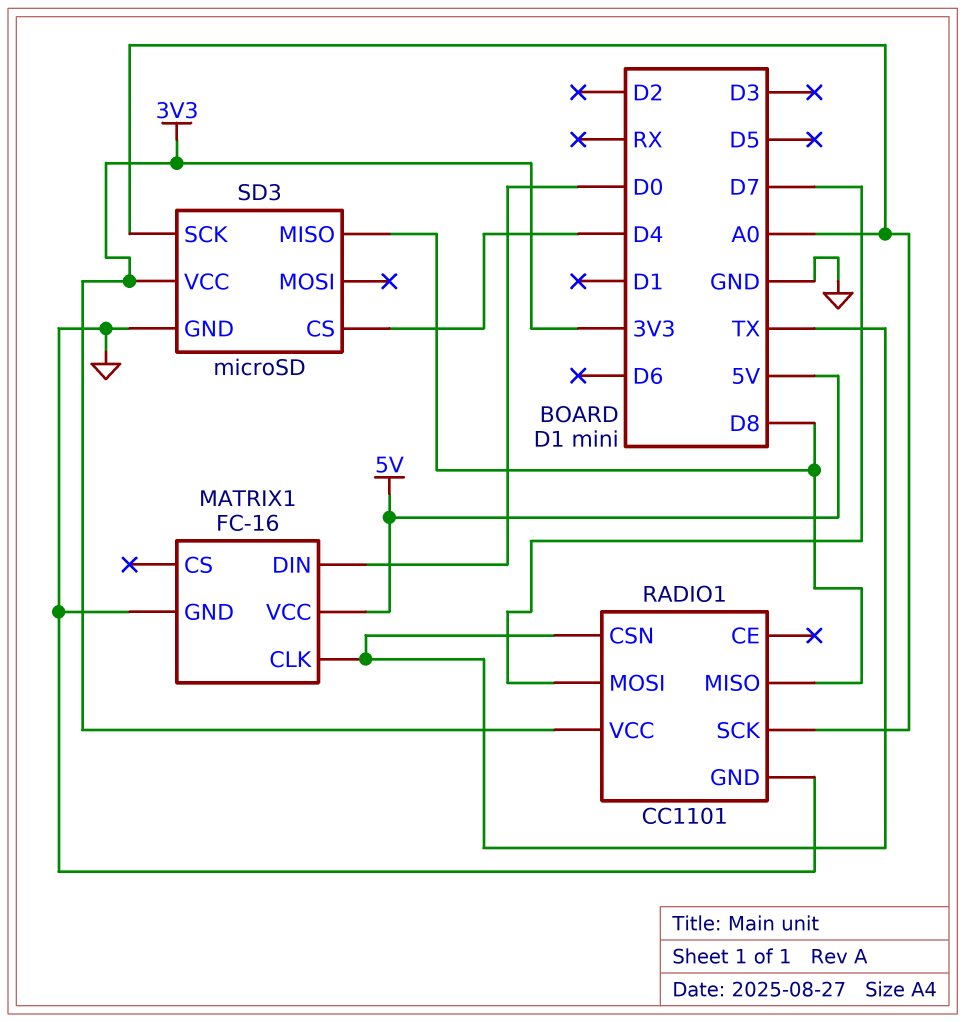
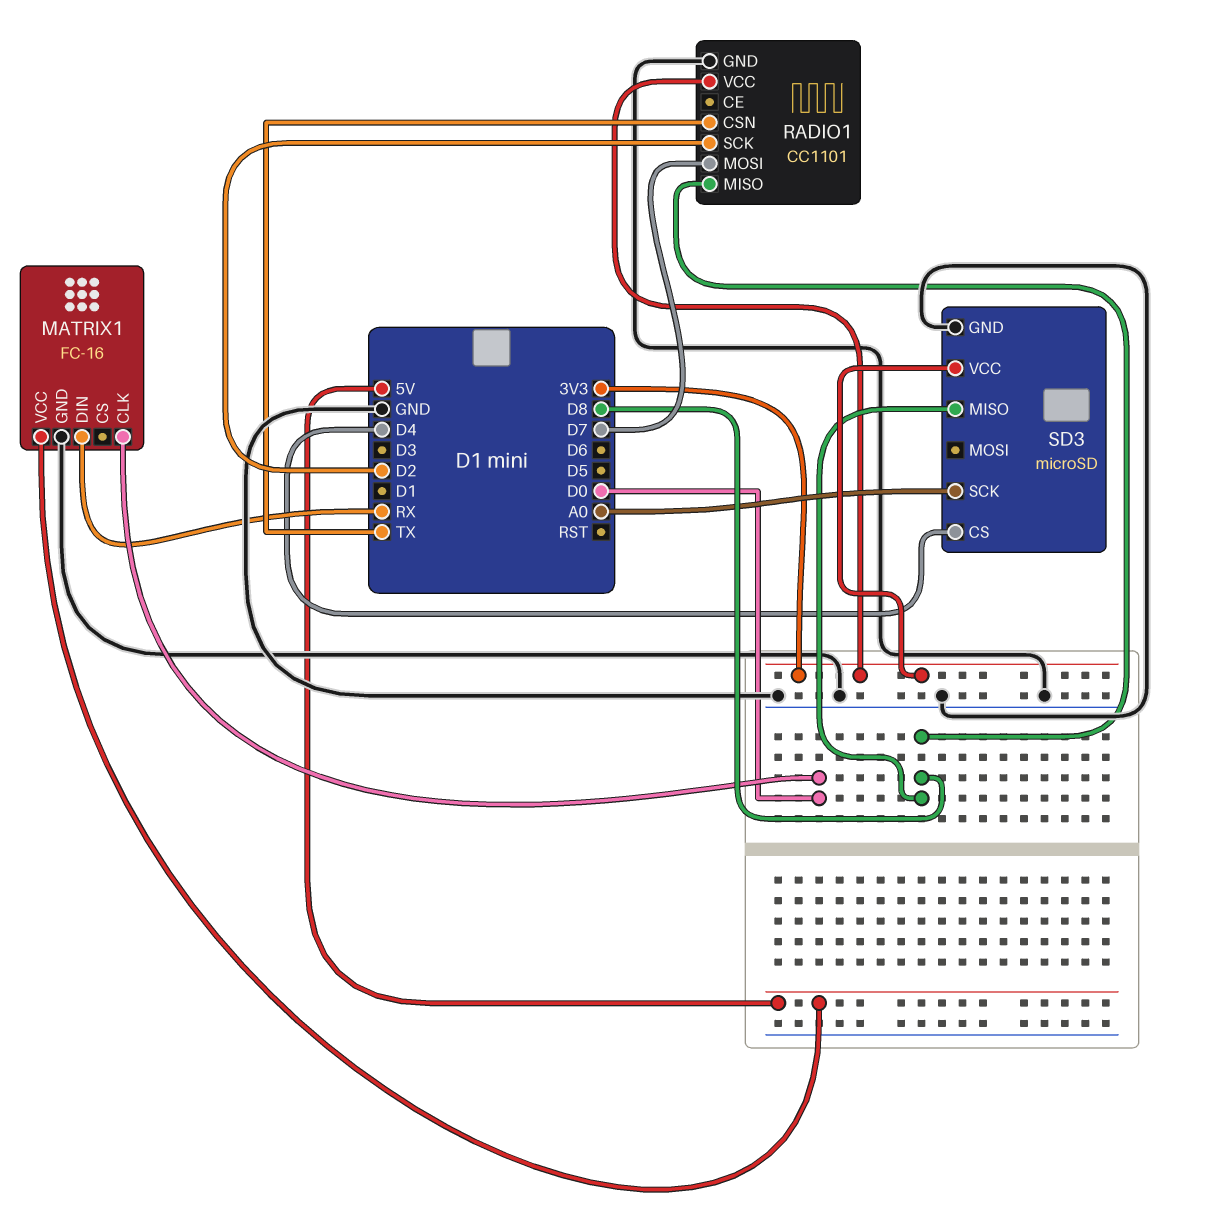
MATRIX1 pin CLK: TX -> D0
MATRIX1 pin DIN: D0 -> RX
RADIO1 pin SCK: A0 -> D2

